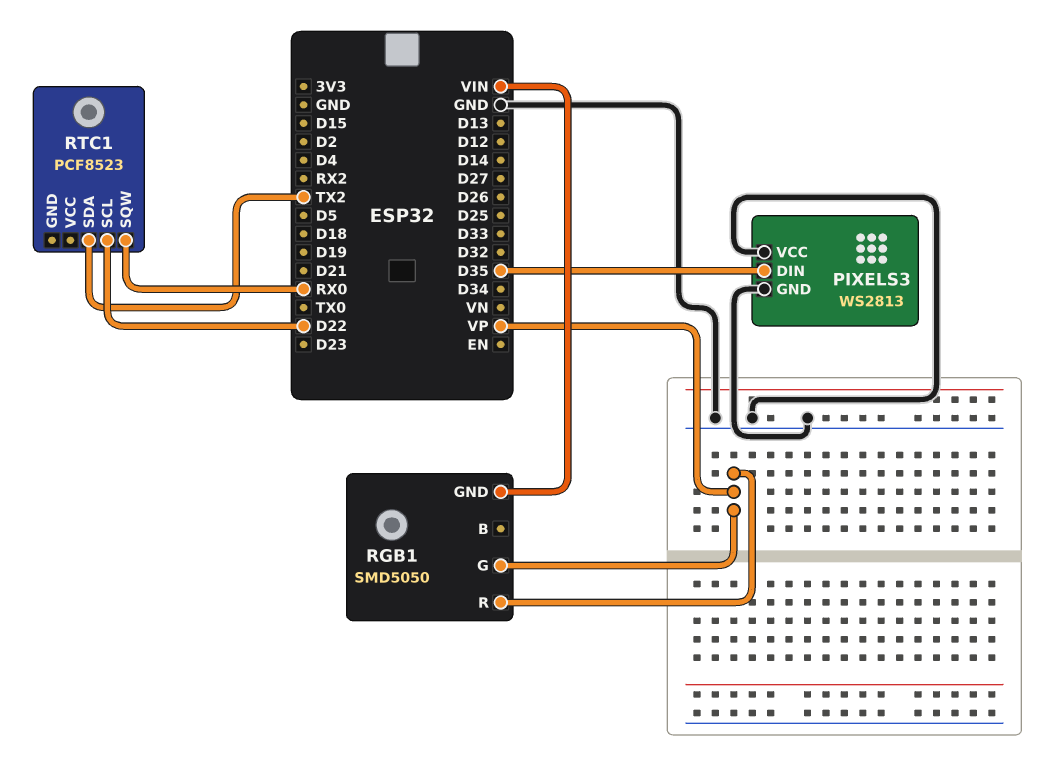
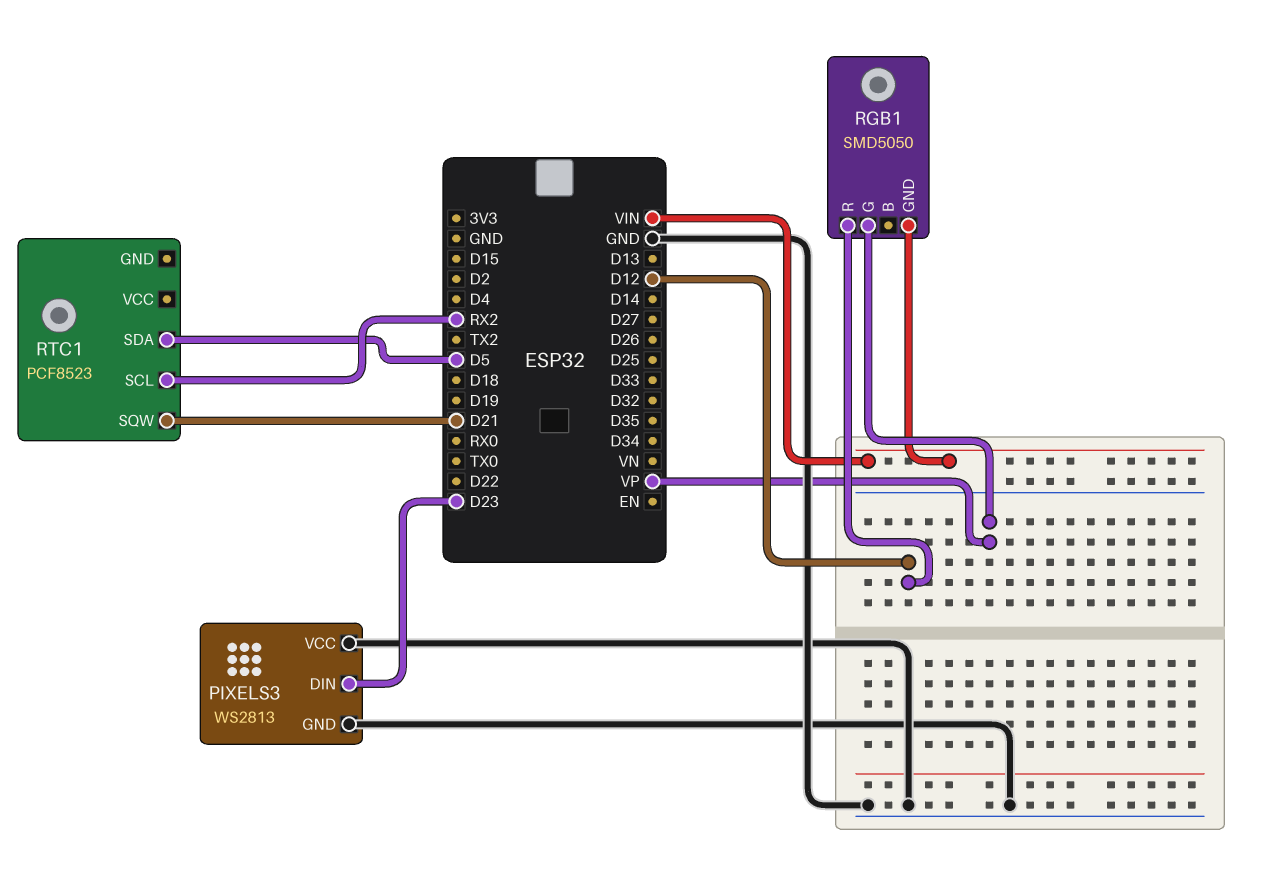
PIXELS3 pin DIN: D35 -> D23
RGB1 pin R: VP -> D12
RTC1 pin SCL: D22 -> RX2
RTC1 pin SDA: TX2 -> D5
RTC1 pin SQW: RX0 -> D21

